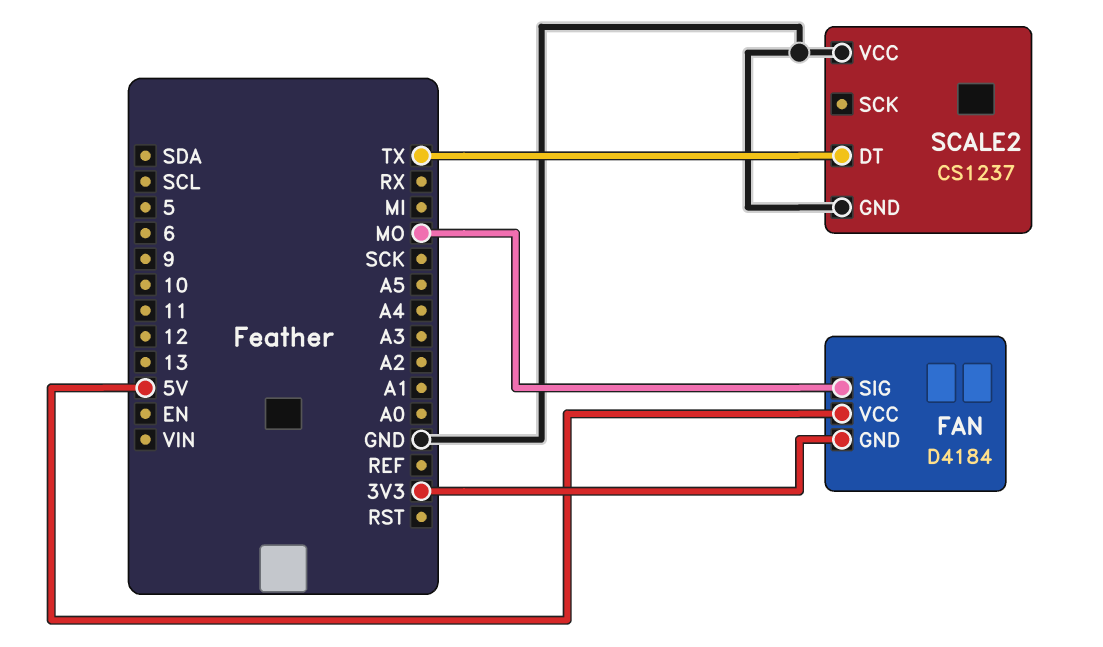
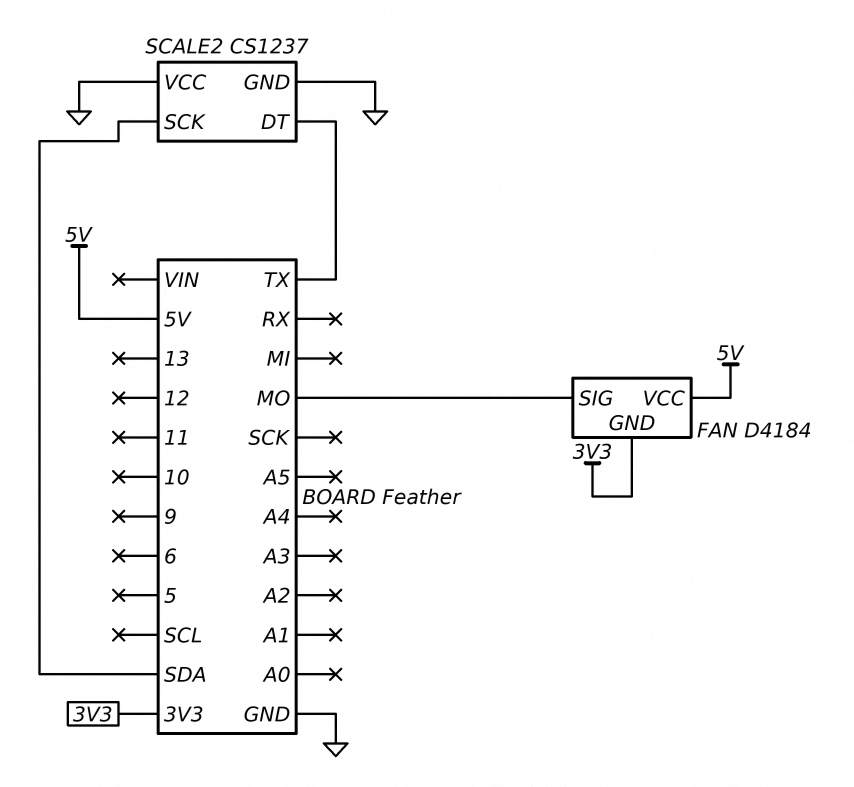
SCALE2 pin SCK: none -> SDA

